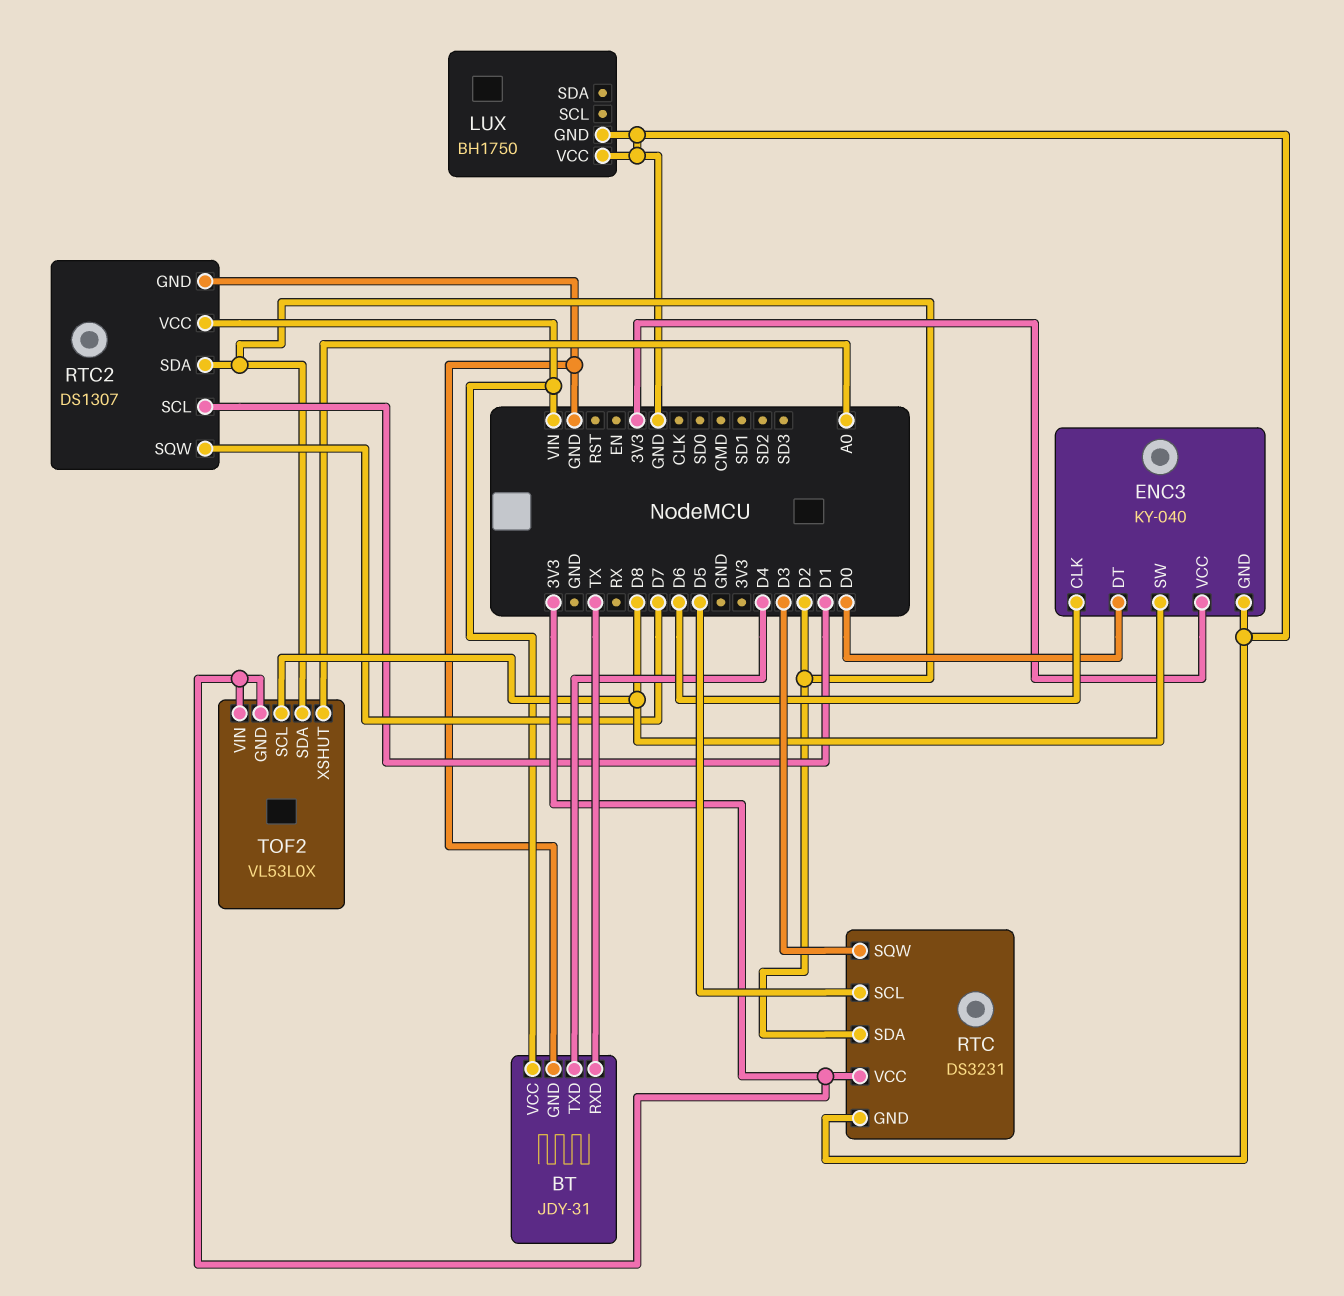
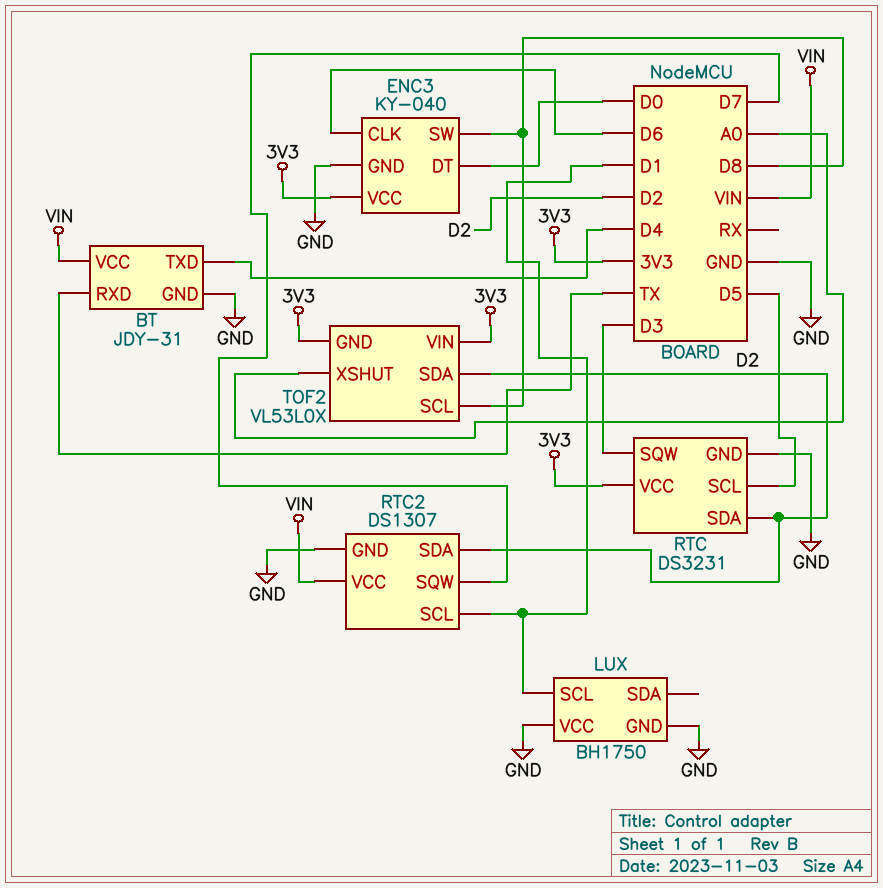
LUX pin SCL: none -> D1

